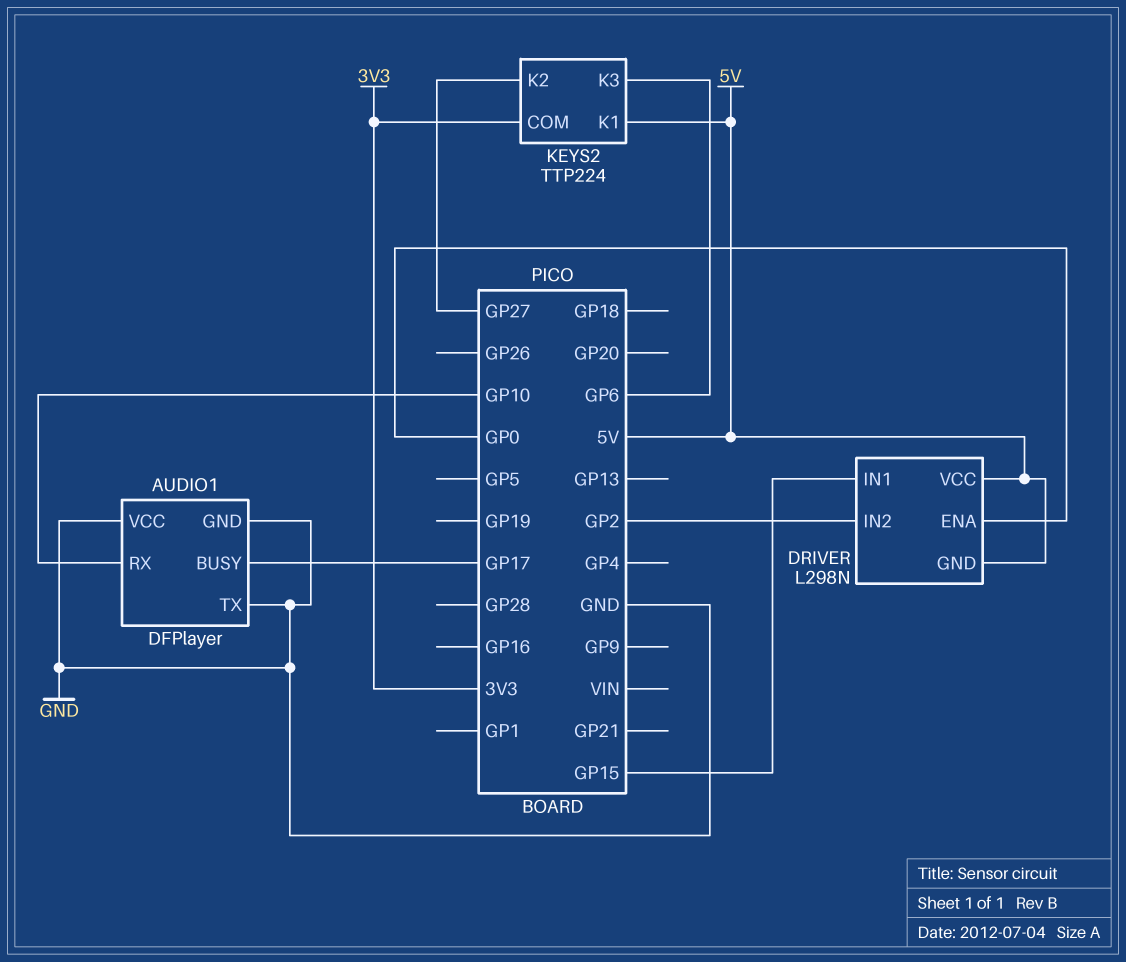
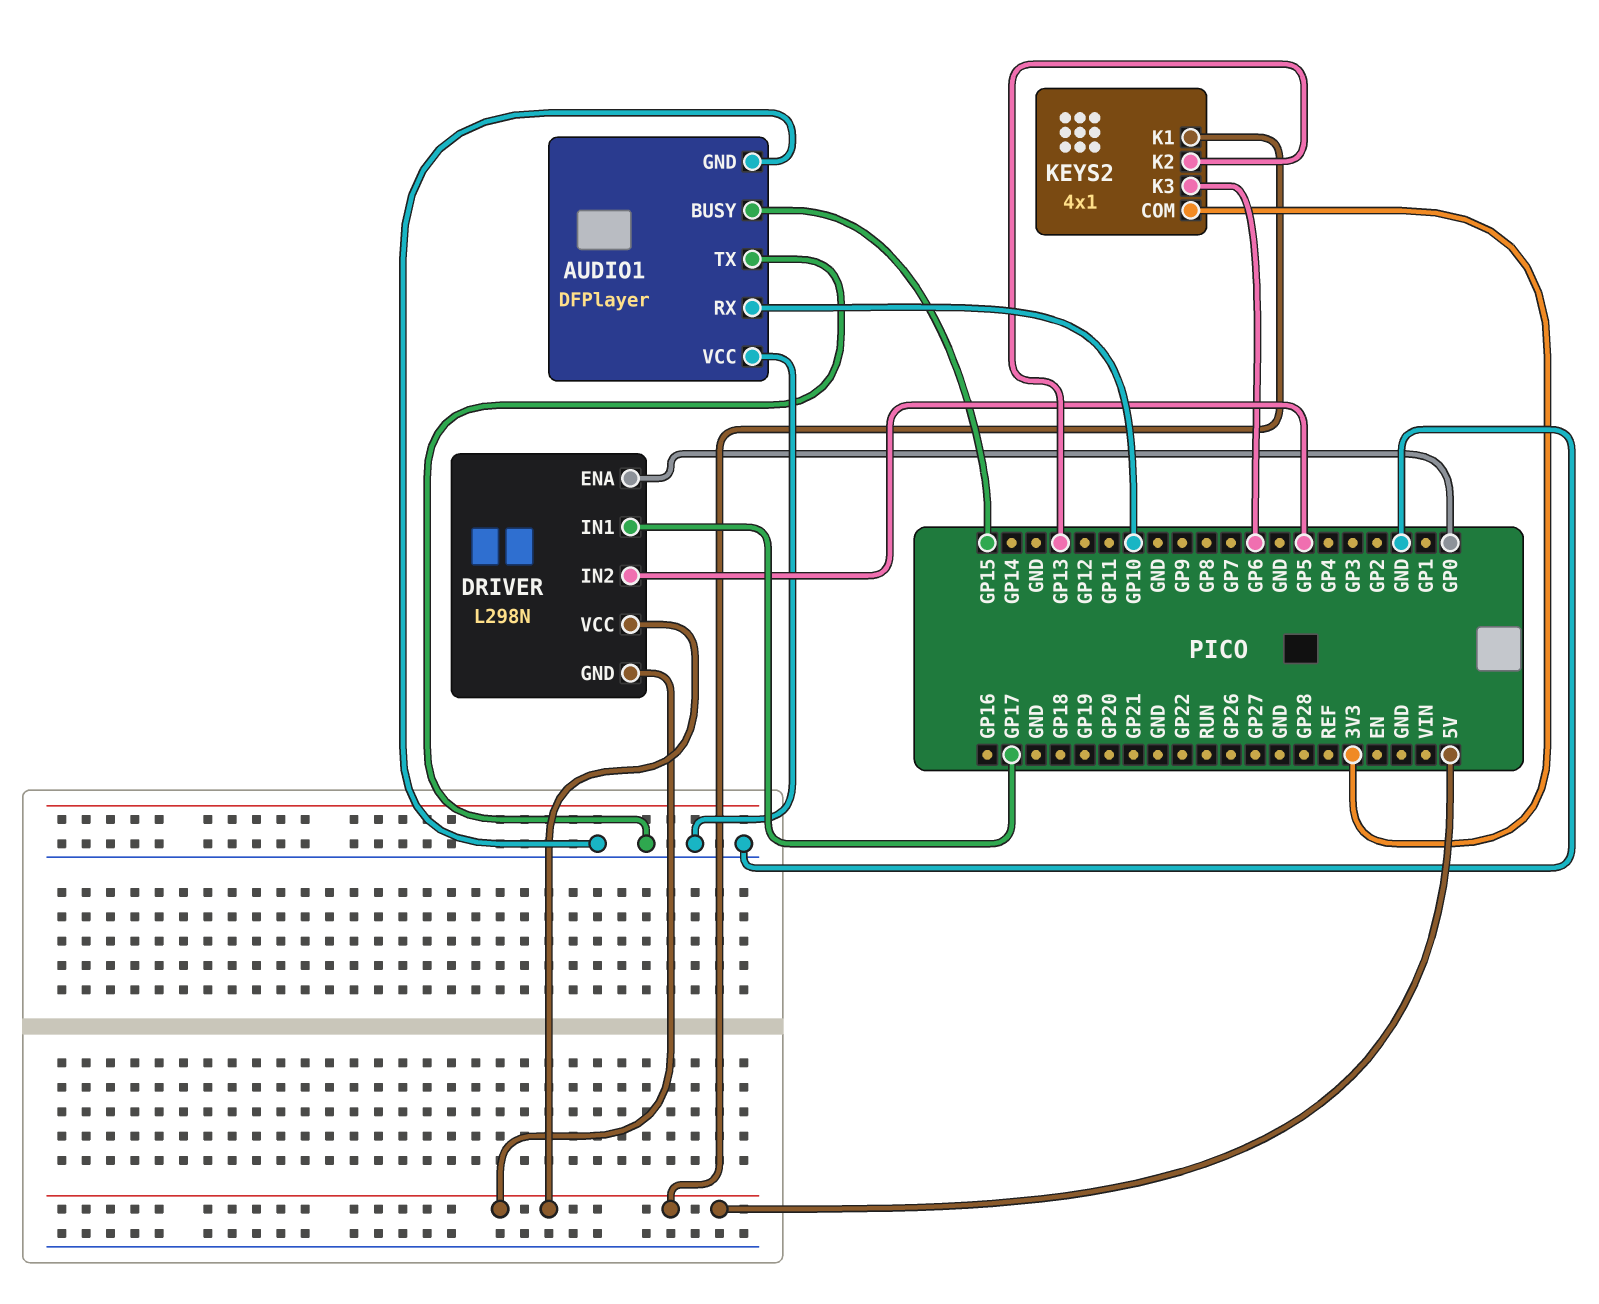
AUDIO1 pin BUSY: GP17 -> GP15
DRIVER pin IN1: GP15 -> GP17
DRIVER pin IN2: GP2 -> GP5
KEYS2: TTP224 -> 4x1
KEYS2 pin K2: GP27 -> GP13

